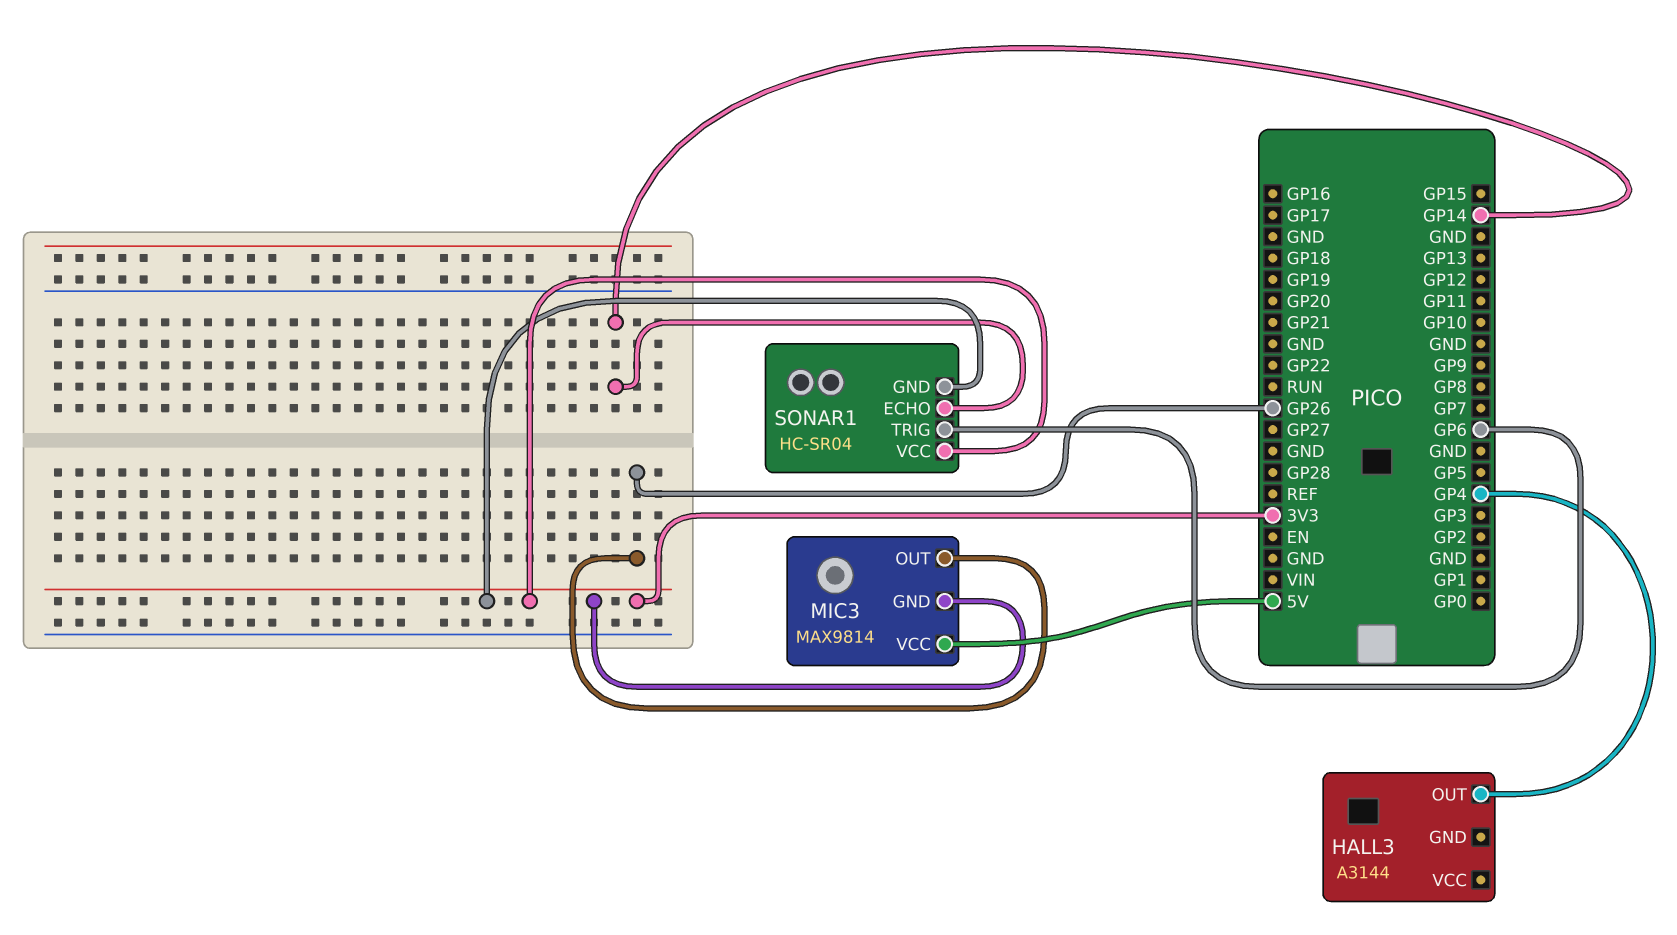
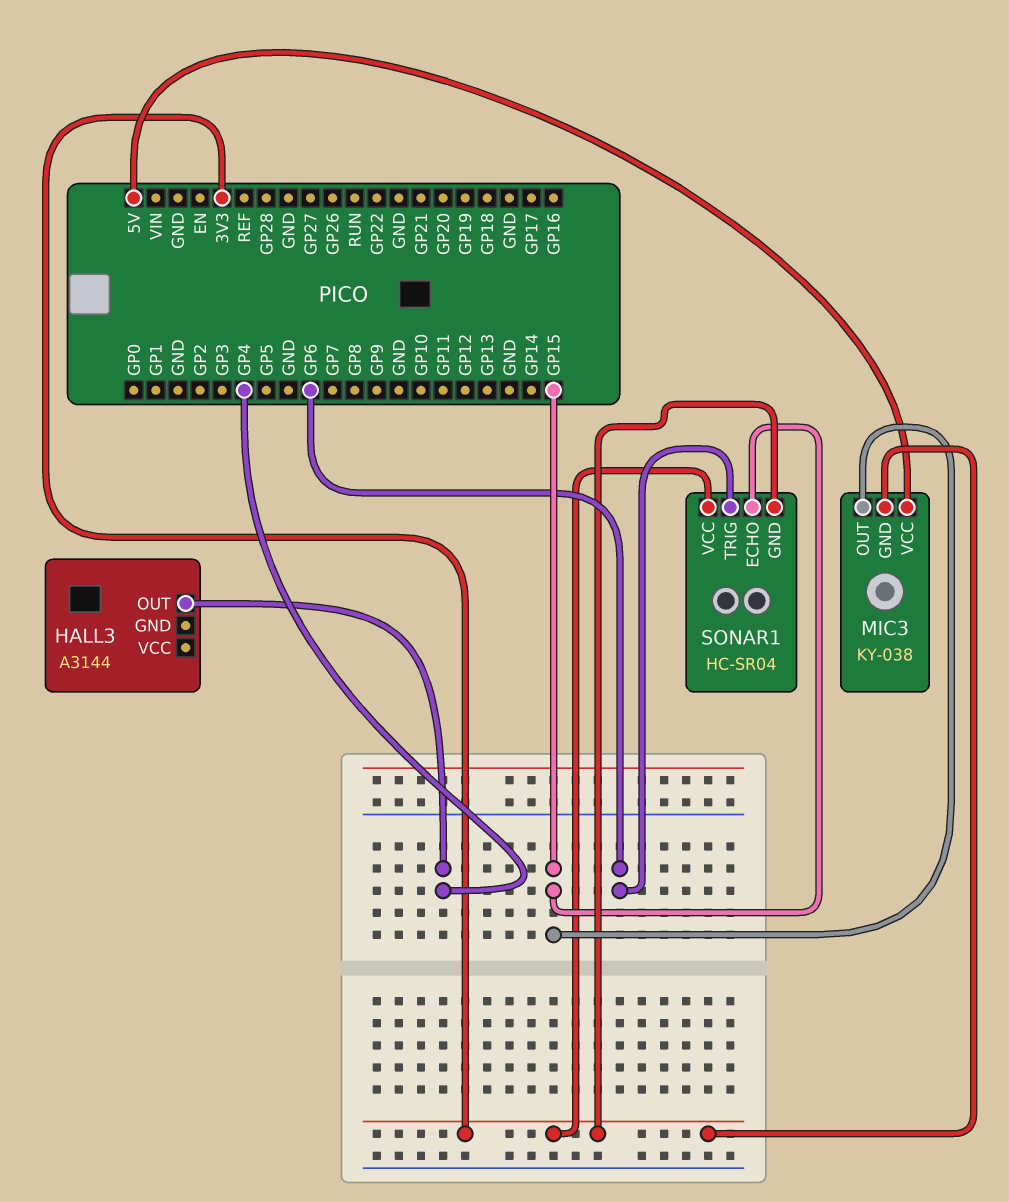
MIC3: MAX9814 -> KY-038
MIC3 pin OUT: GP26 -> GP15
SONAR1 pin ECHO: GP14 -> GP15

